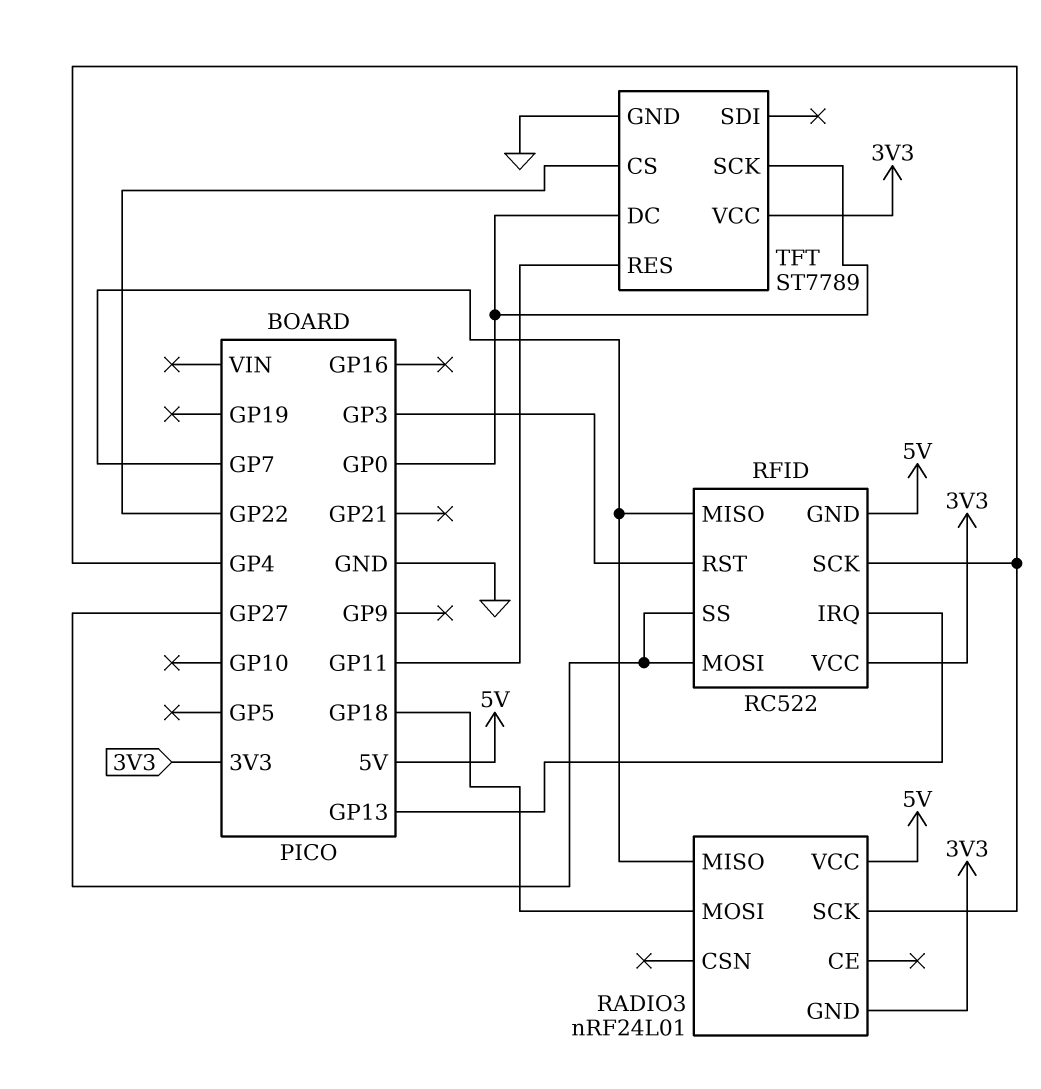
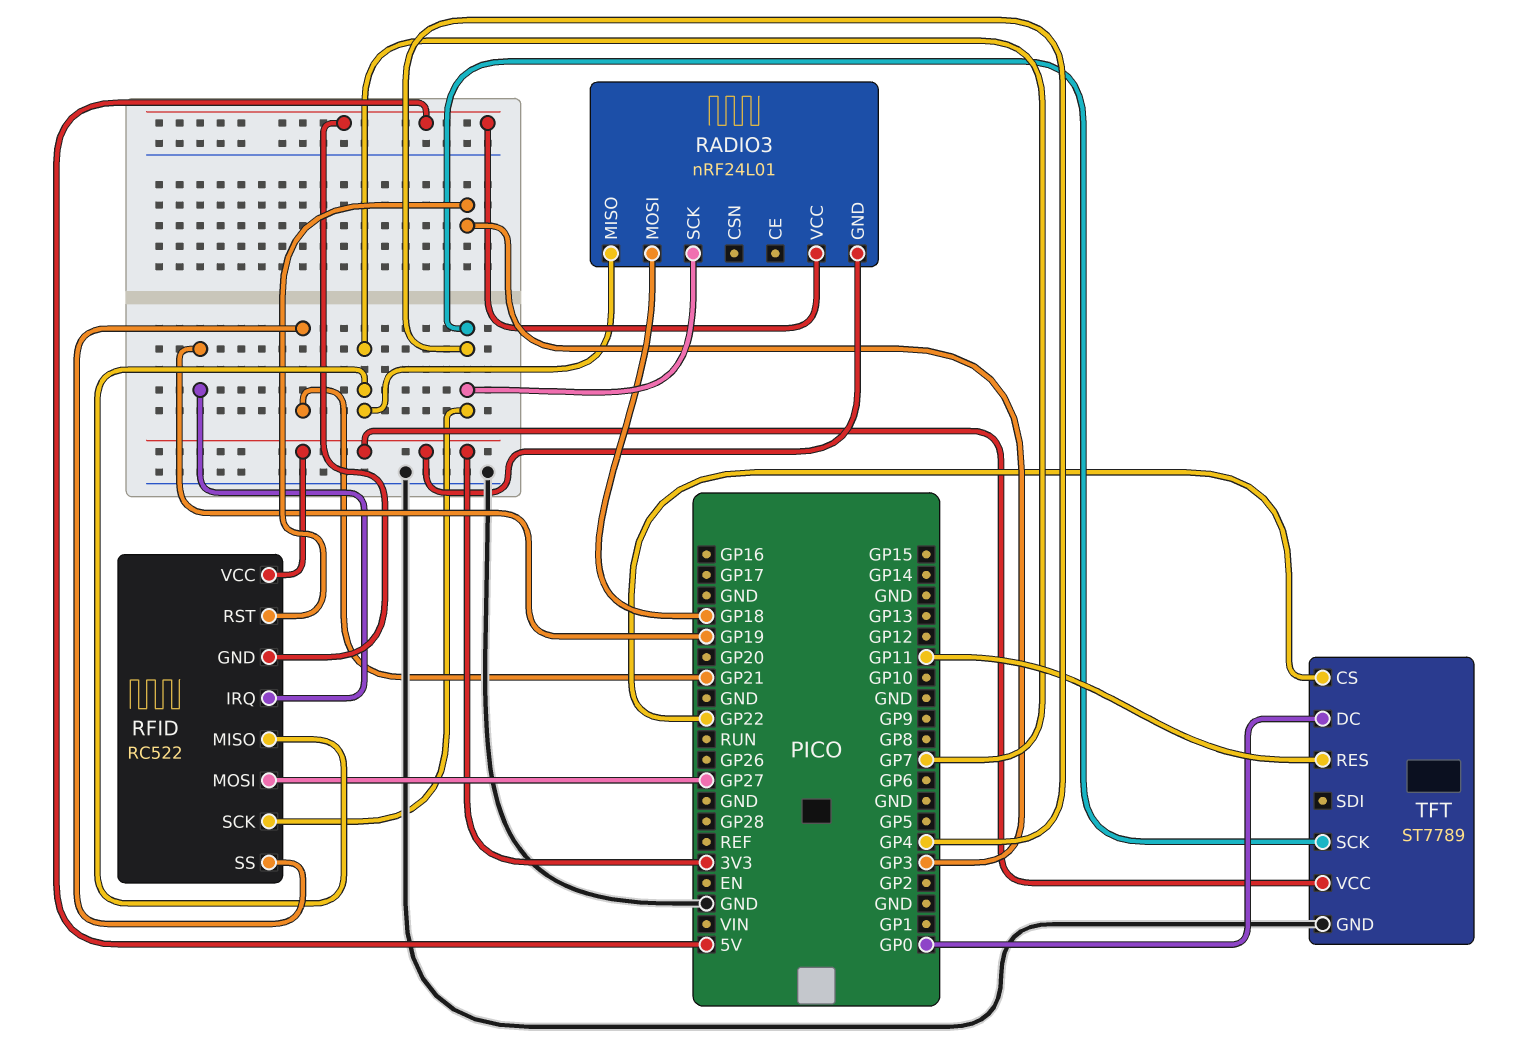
RFID pin IRQ: GP13 -> GP19
RFID pin SS: GP27 -> GP21
TFT pin SCK: GP0 -> GP4

